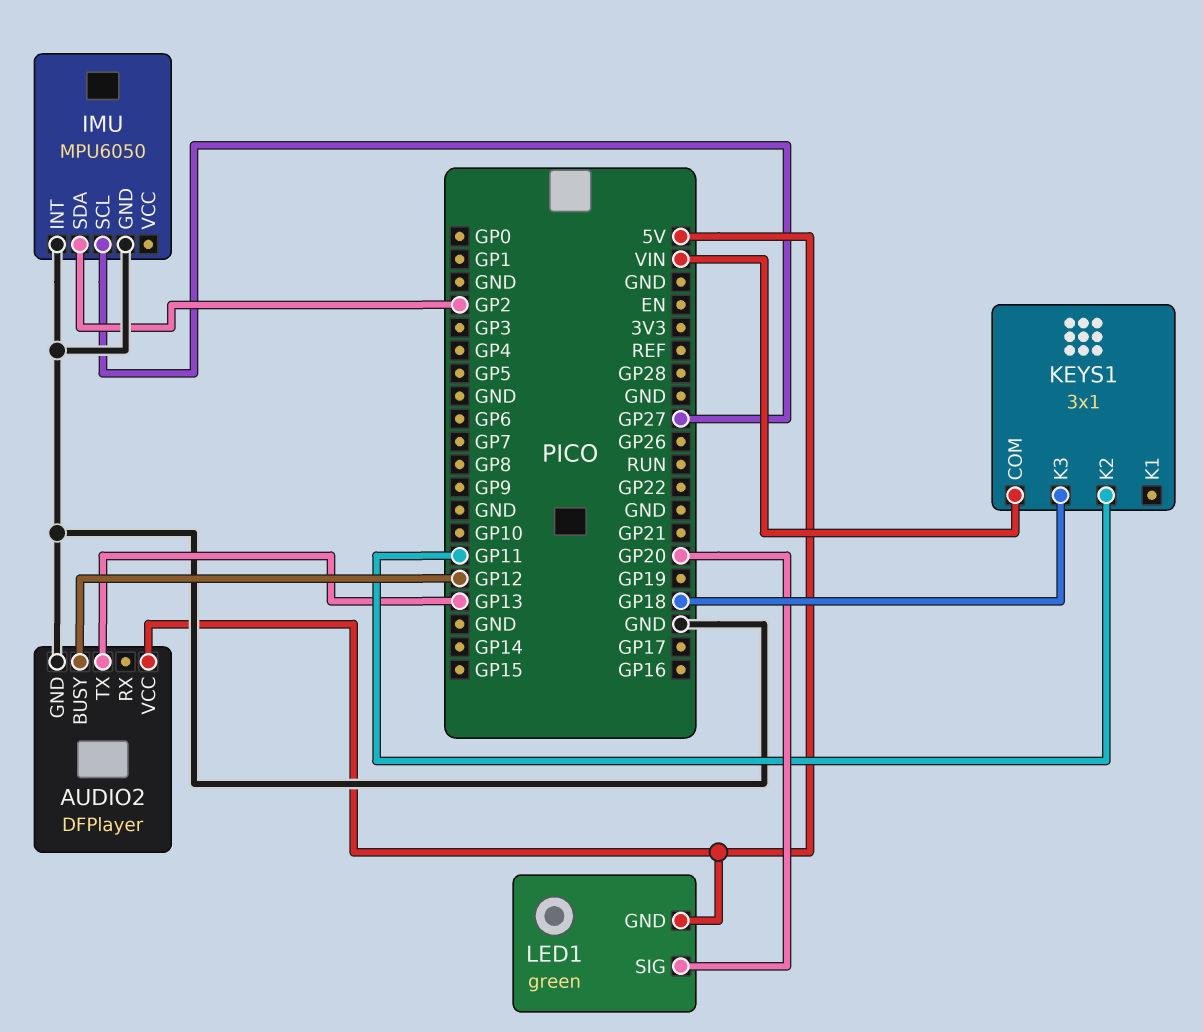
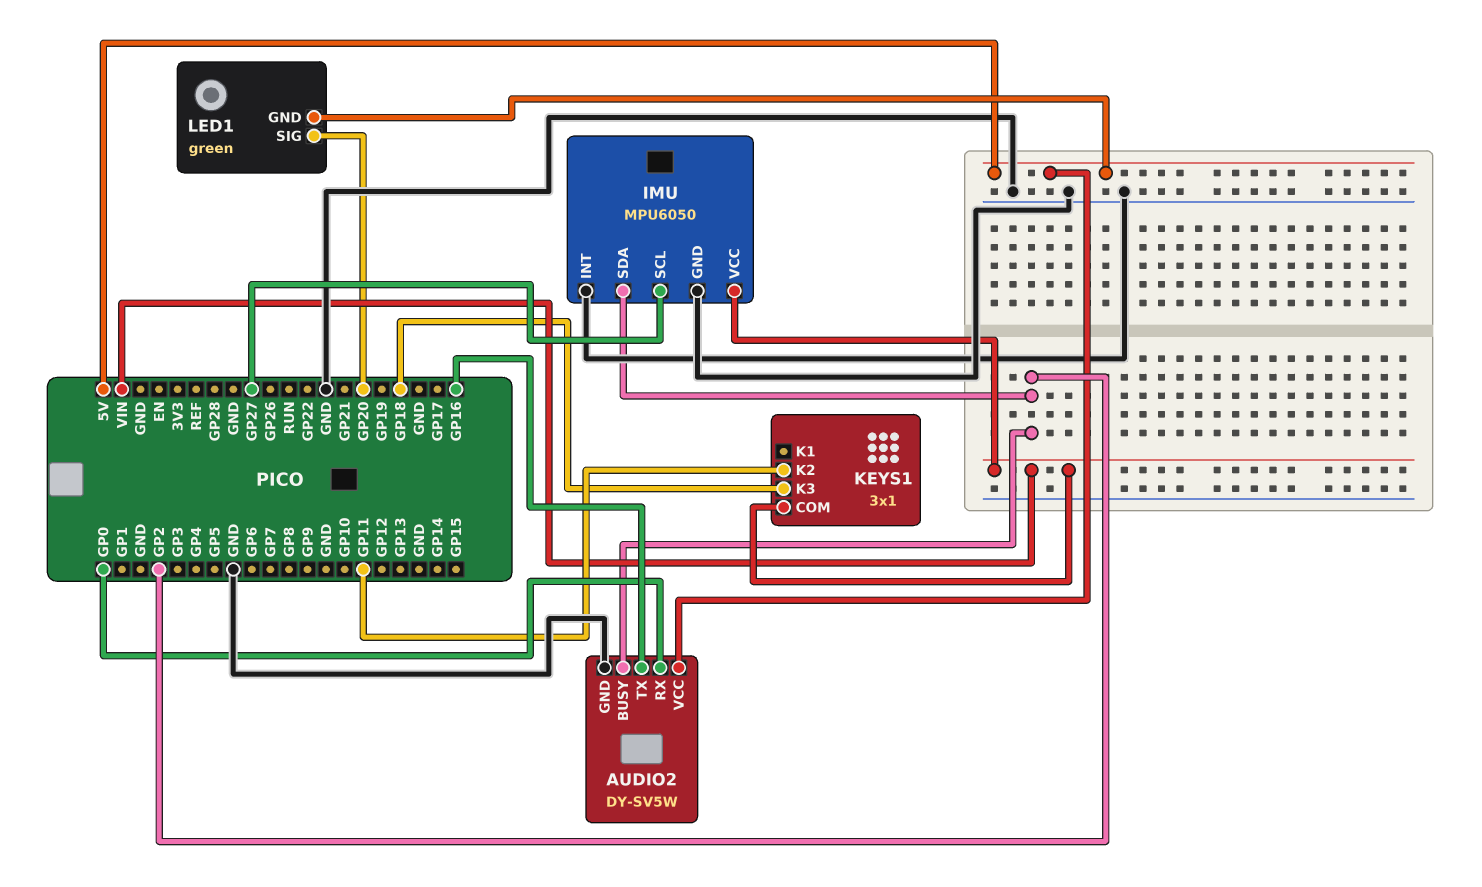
AUDIO2: DFPlayer -> DY-SV5W
AUDIO2 pin BUSY: GP12 -> GP2
AUDIO2 pin RX: none -> GP0
AUDIO2 pin TX: GP13 -> GP16
IMU pin VCC: none -> VIN

